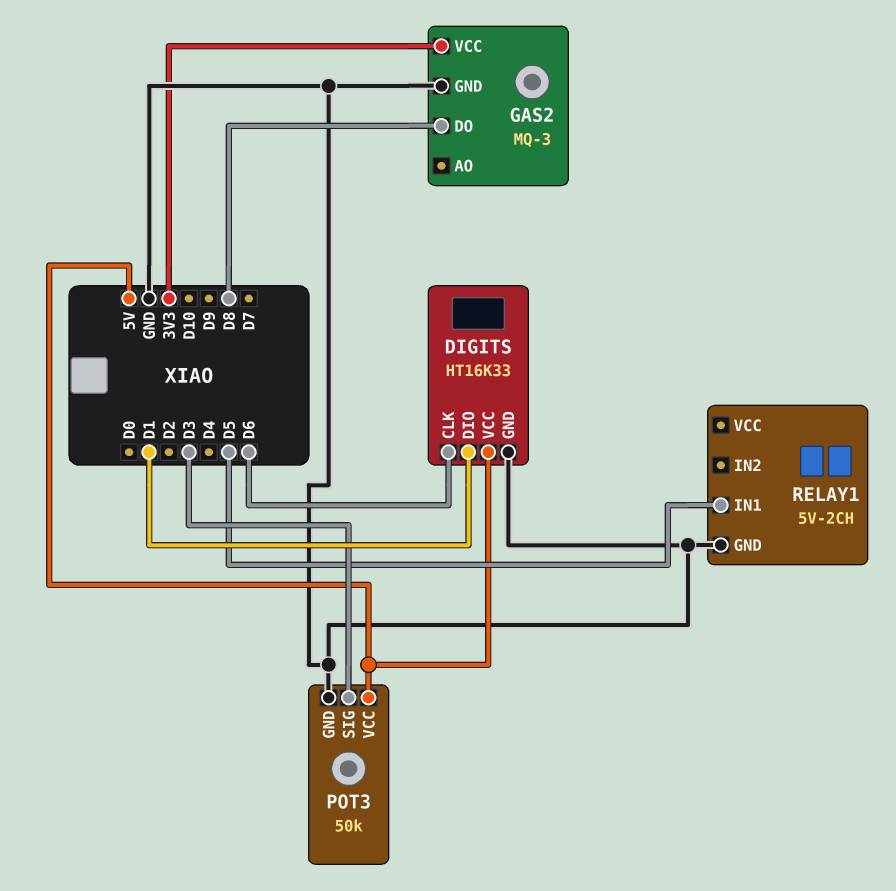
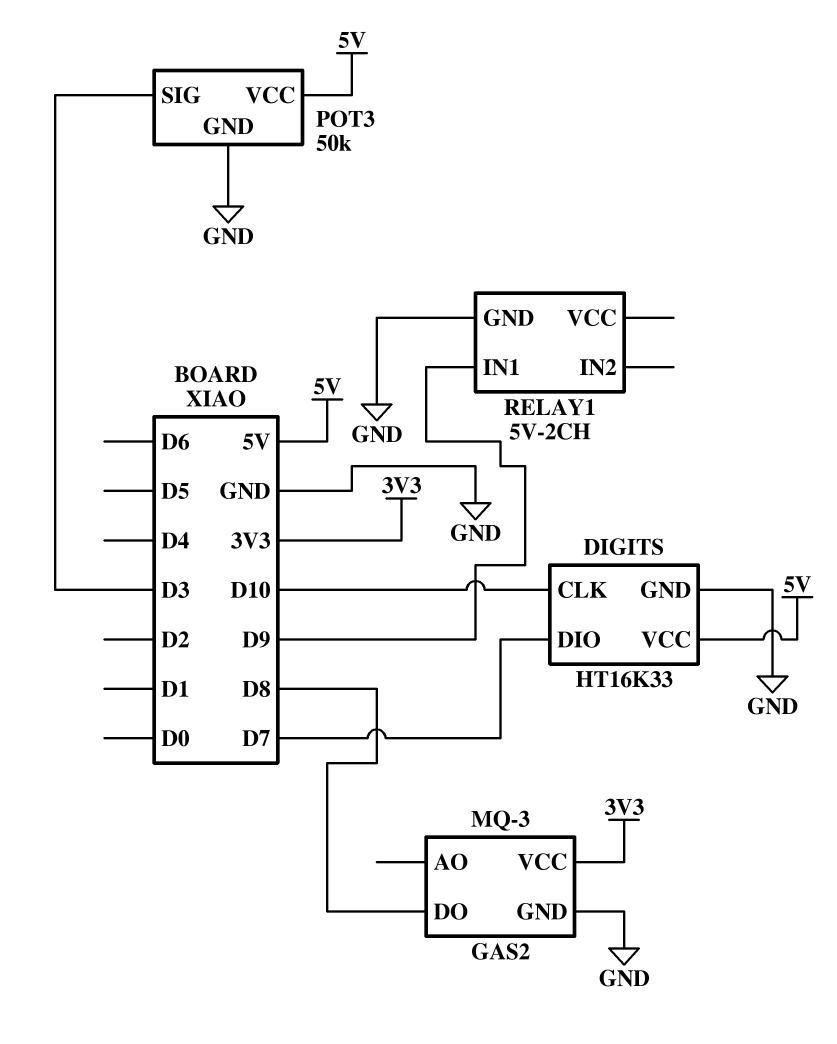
DIGITS pin CLK: D6 -> D10
DIGITS pin DIO: D1 -> D7
RELAY1 pin IN1: D5 -> D9

